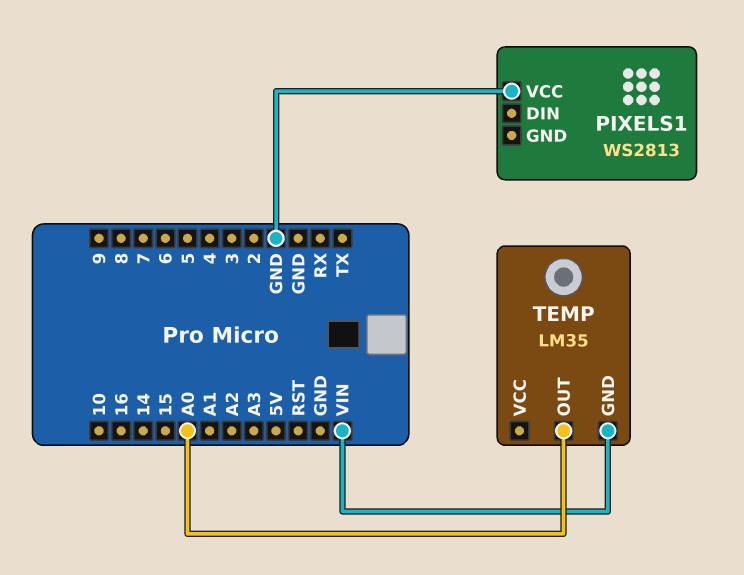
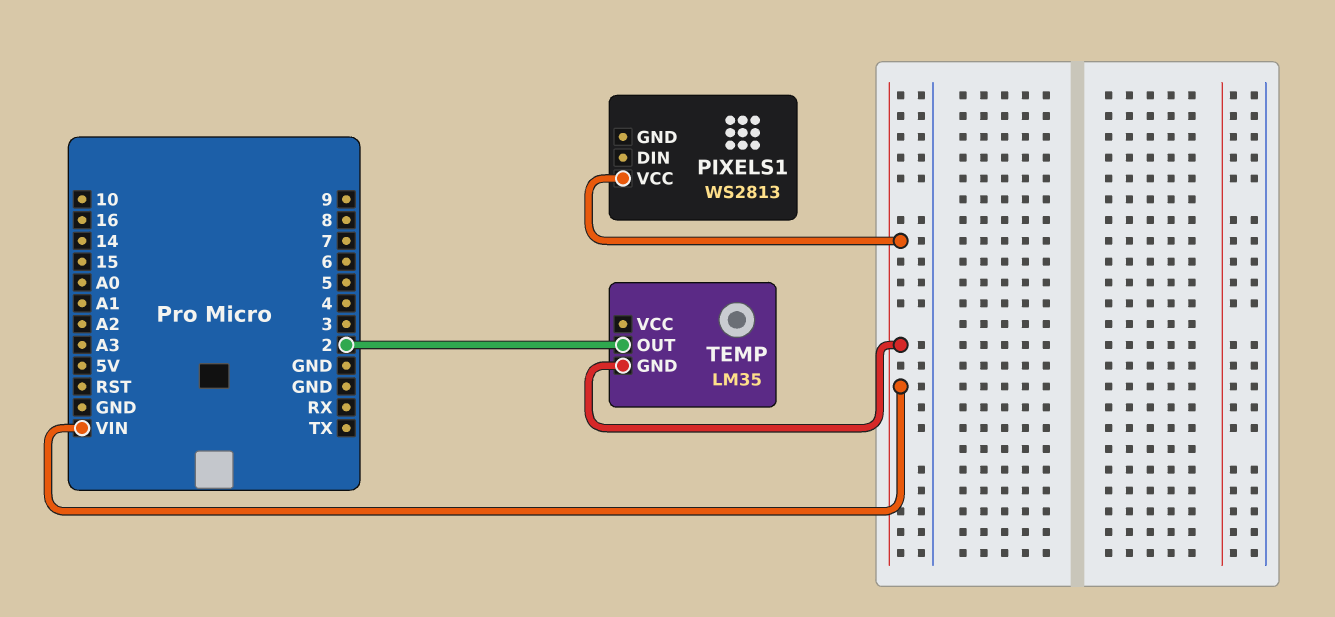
PIXELS1 pin VCC: GND -> VIN
TEMP pin OUT: A0 -> 2

